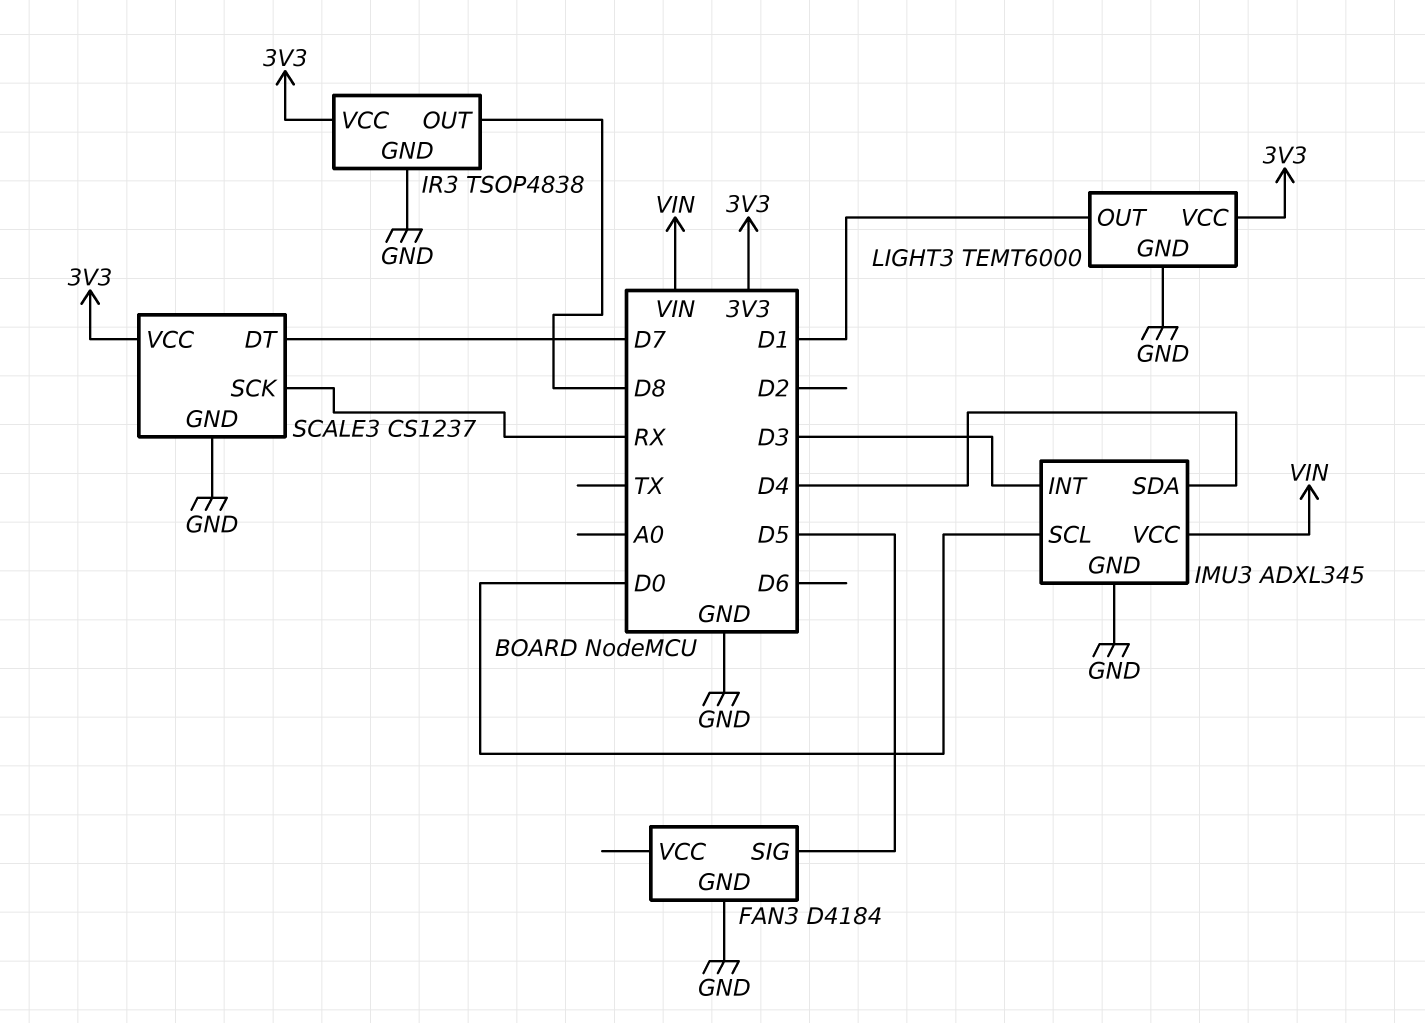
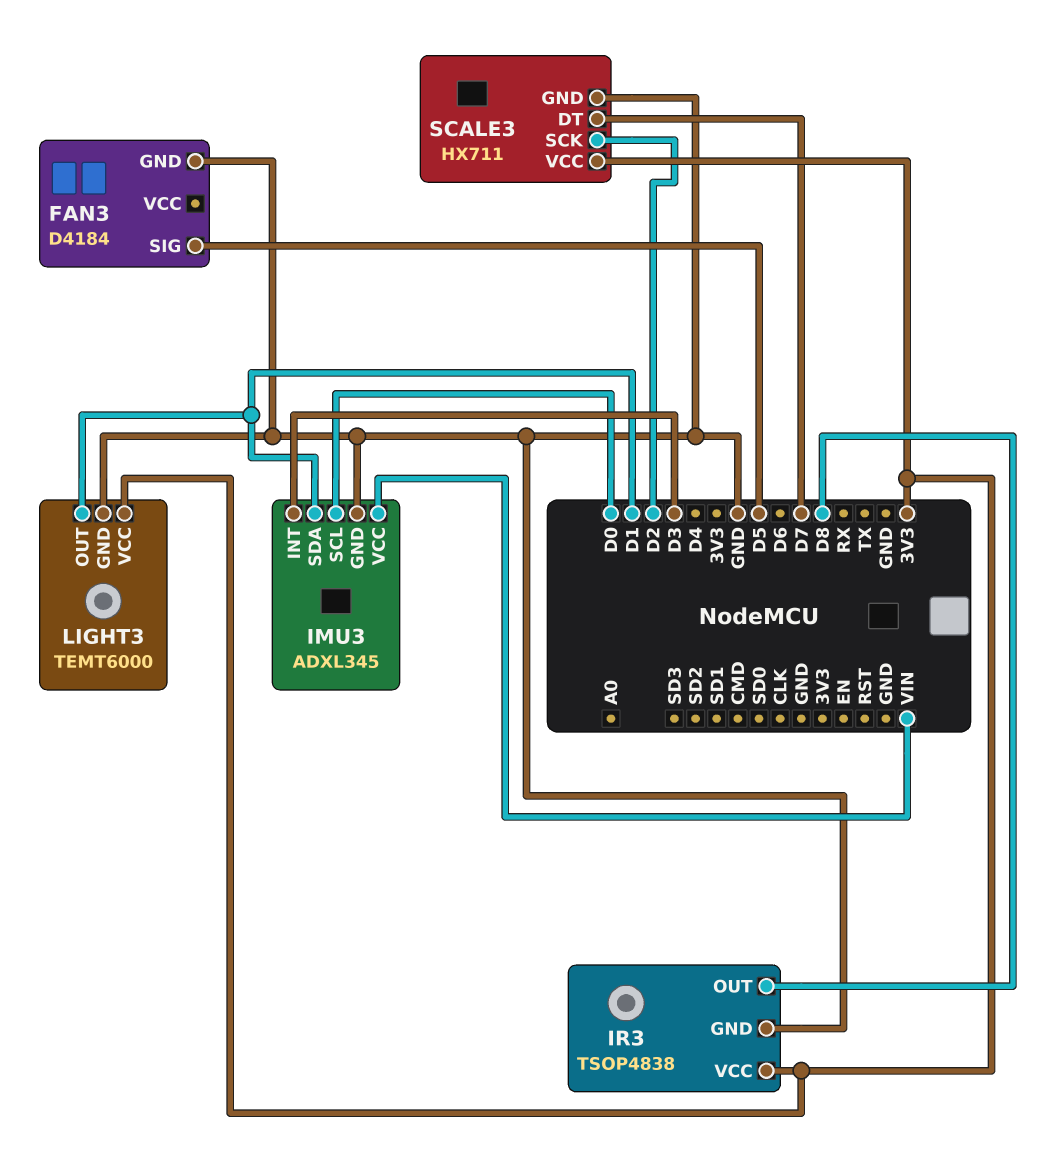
IMU3 pin SDA: D4 -> D1
SCALE3: CS1237 -> HX711
SCALE3 pin SCK: RX -> D2

